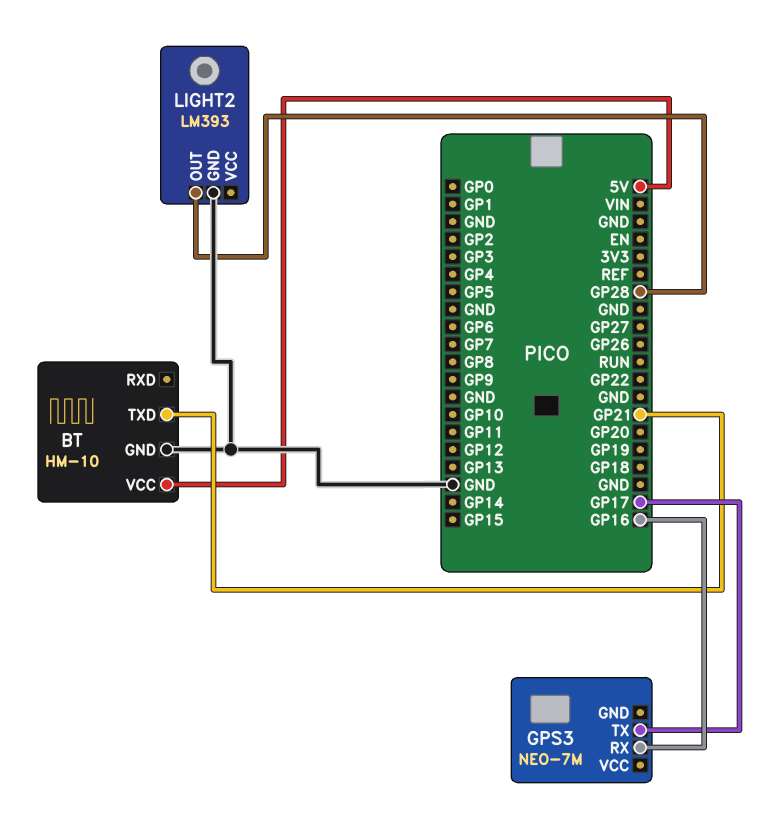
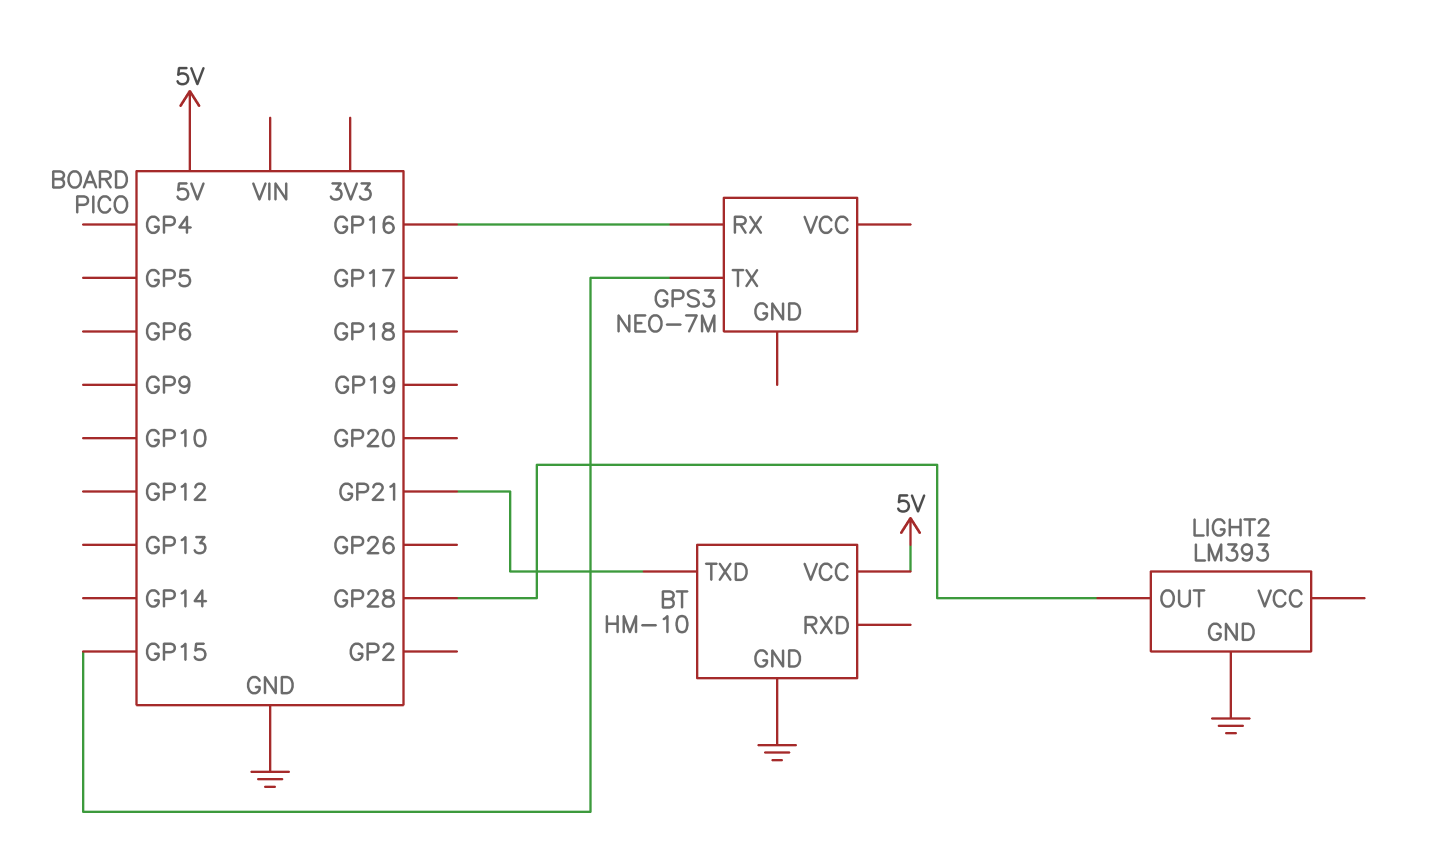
GPS3 pin TX: GP17 -> GP15

